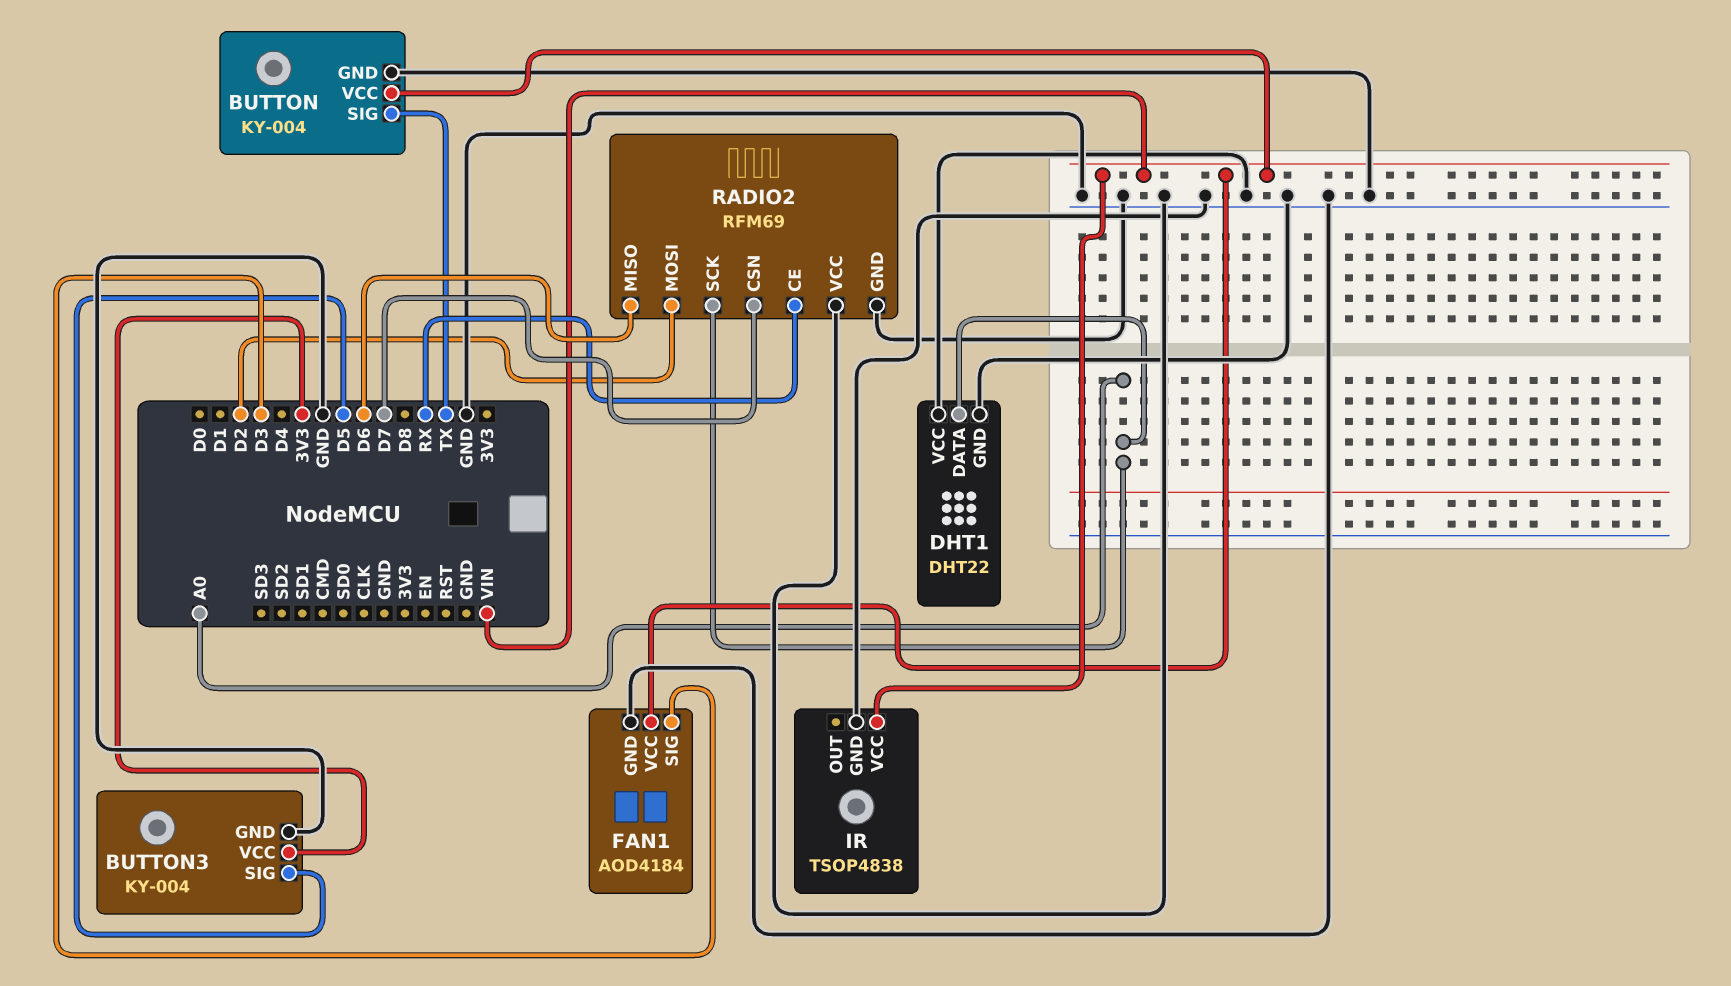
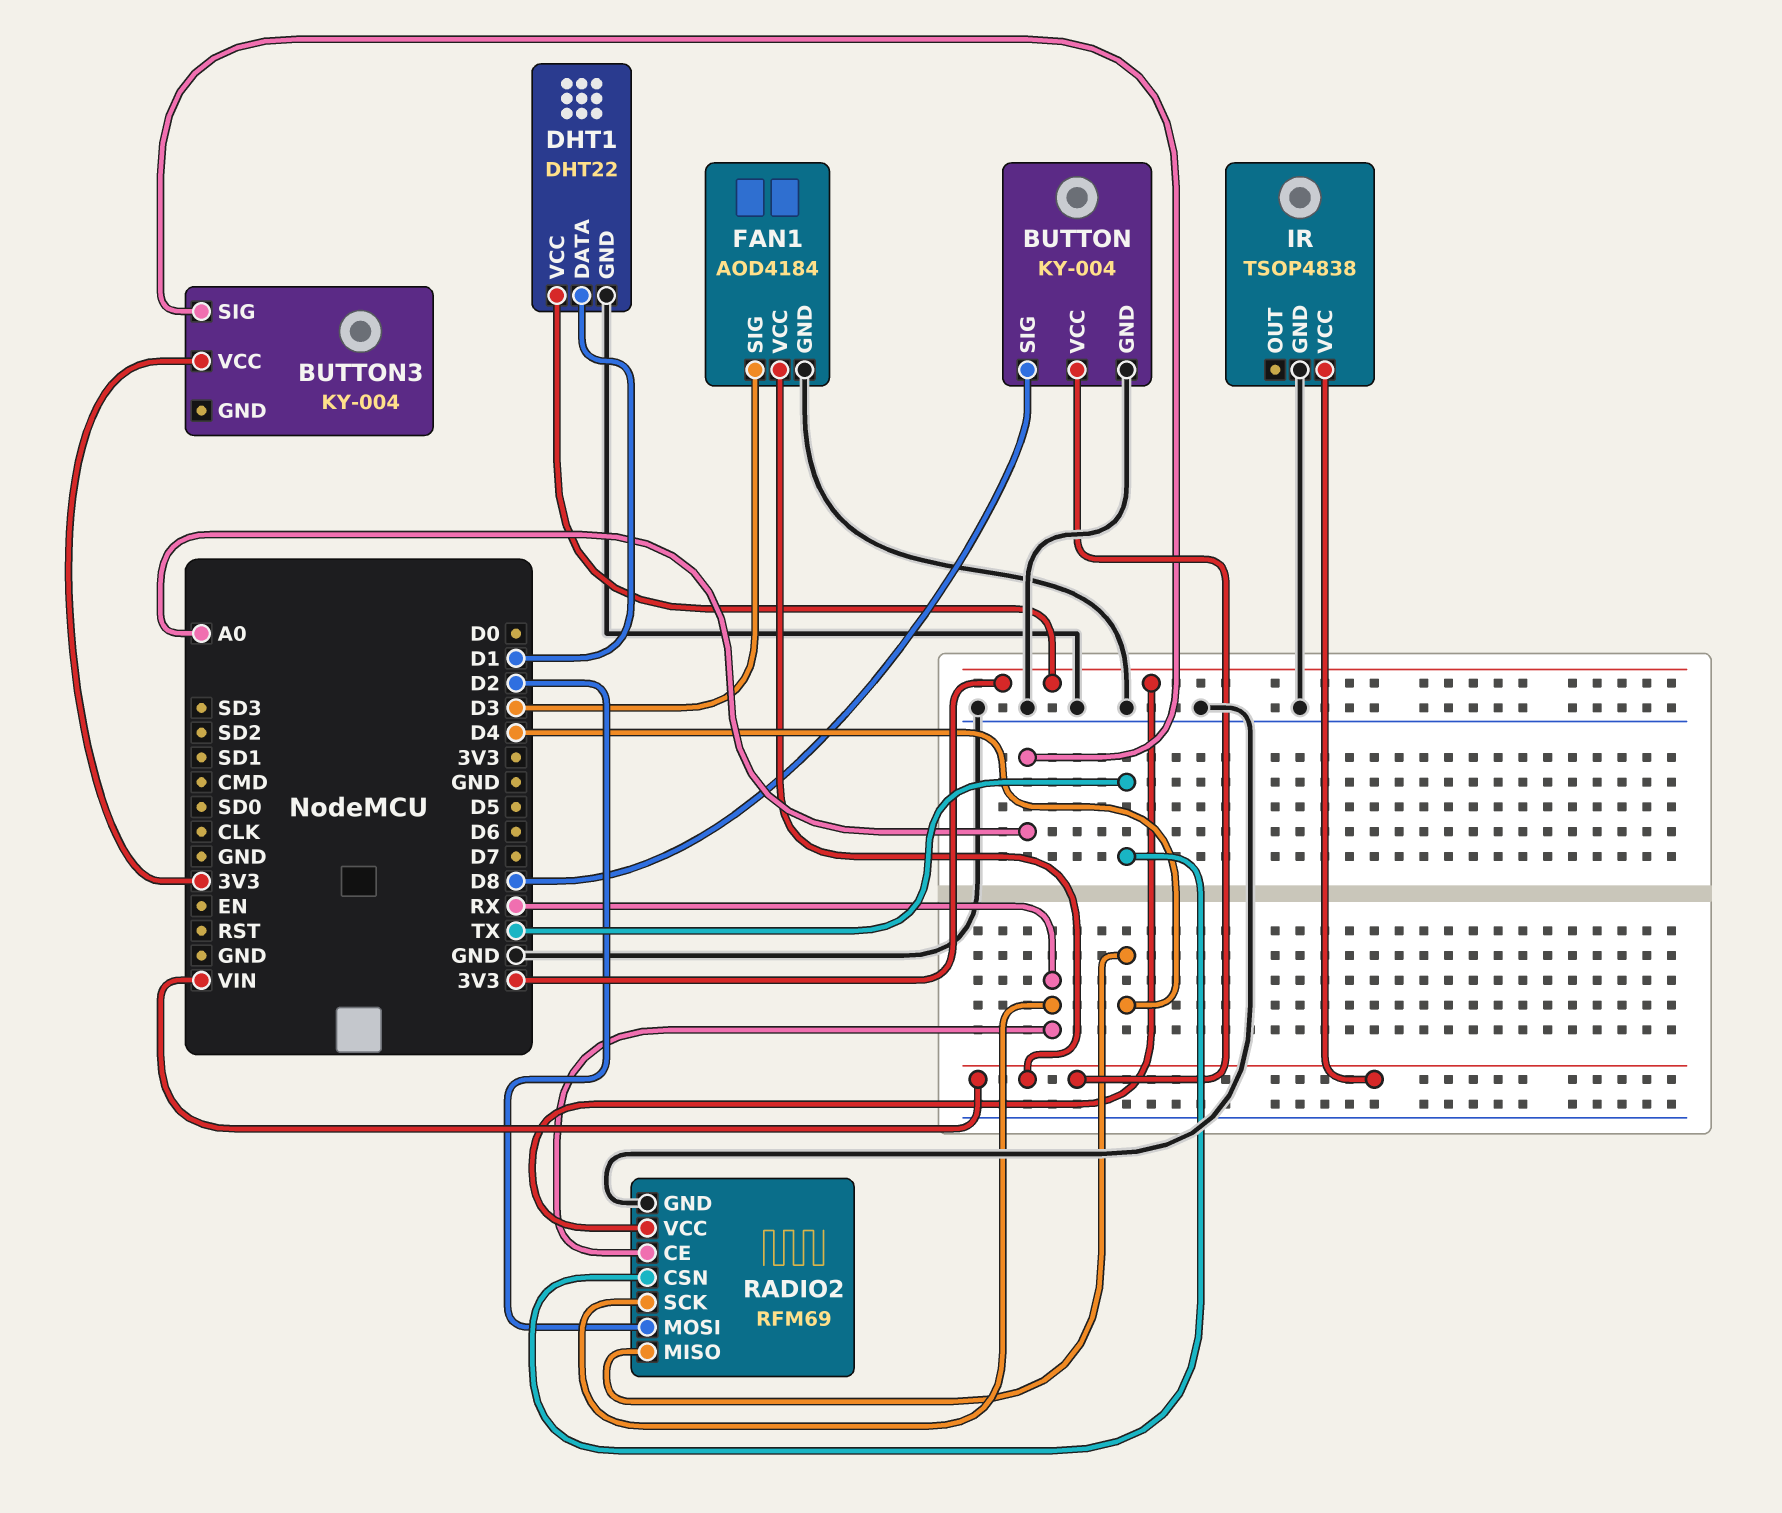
BUTTON pin SIG: TX -> D8
BUTTON3 pin GND: GND -> none
BUTTON3 pin SIG: D5 -> A0
DHT1 pin DATA: A0 -> D1
DHT1 pin VCC: GND -> 3V3
RADIO2 pin CSN: D7 -> TX
RADIO2 pin MISO: D6 -> D4
RADIO2 pin SCK: A0 -> RX
RADIO2 pin VCC: GND -> 3V3

